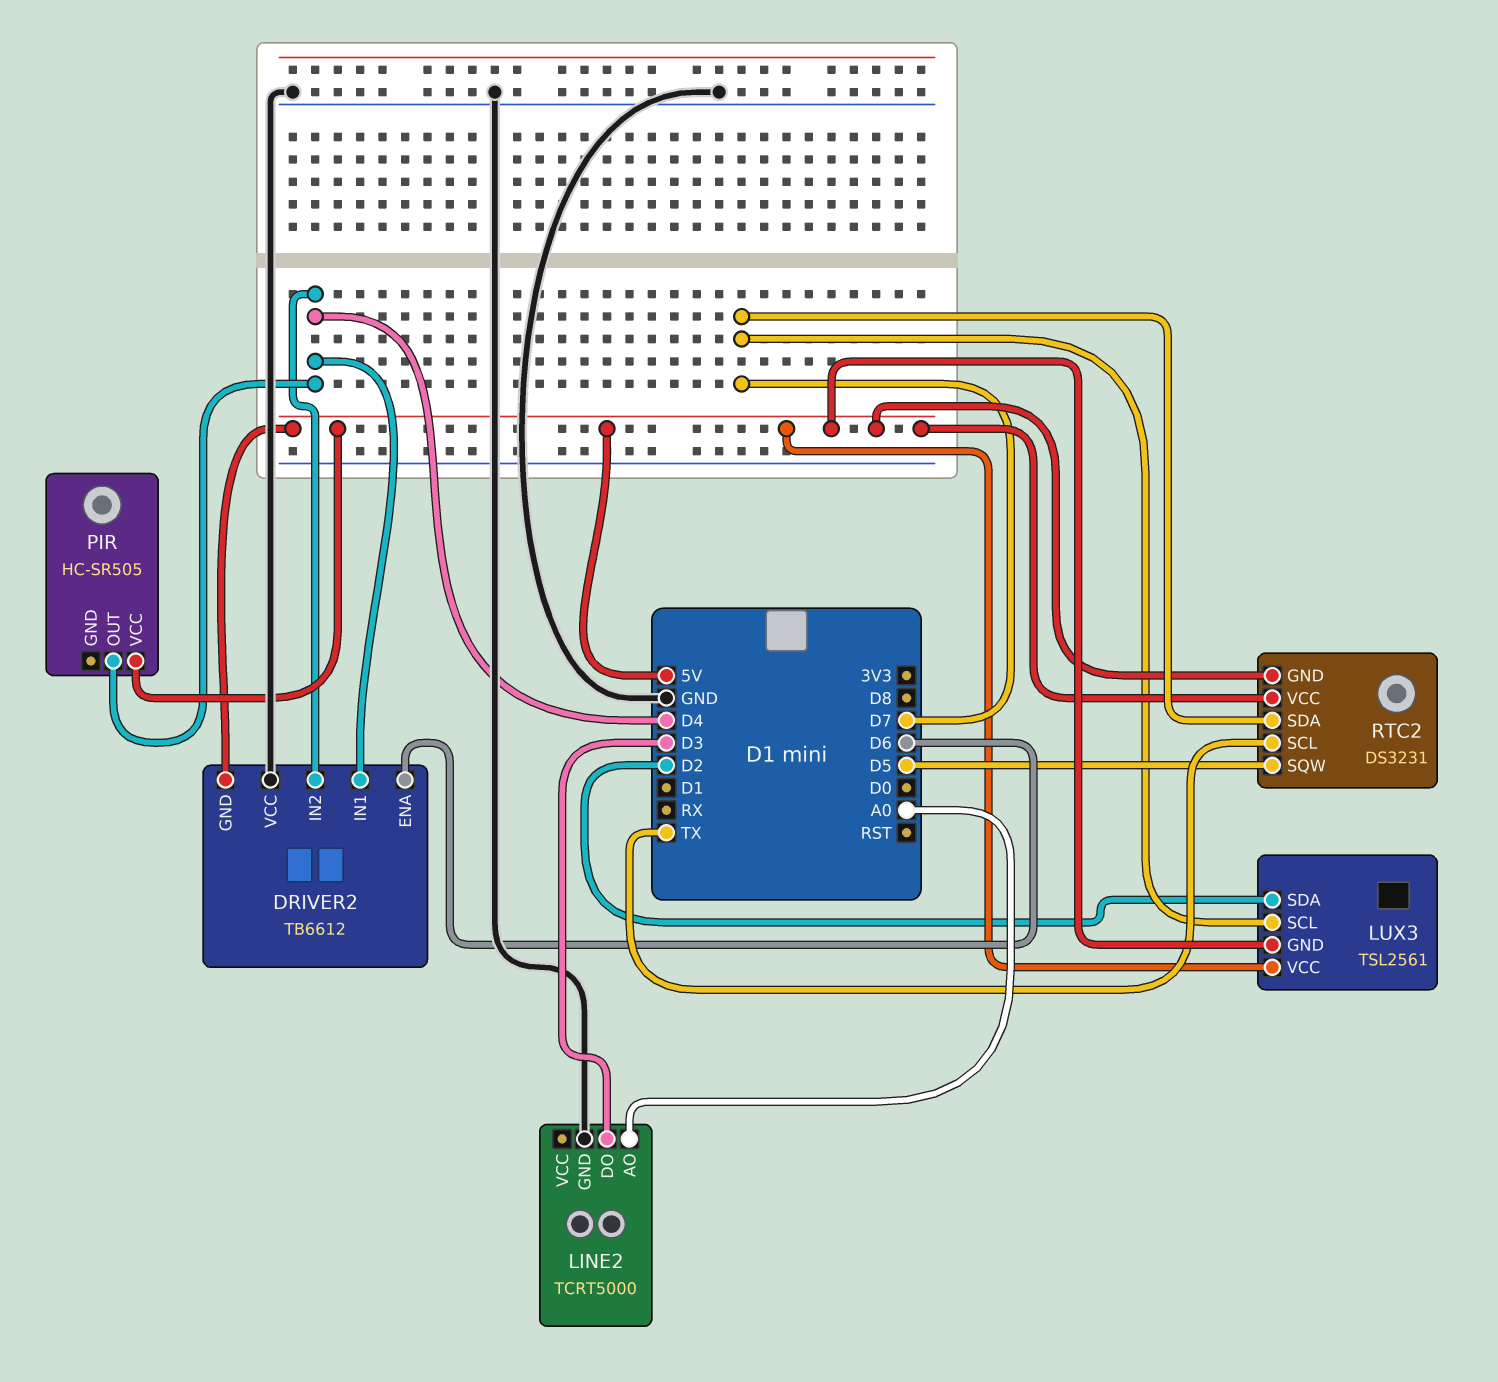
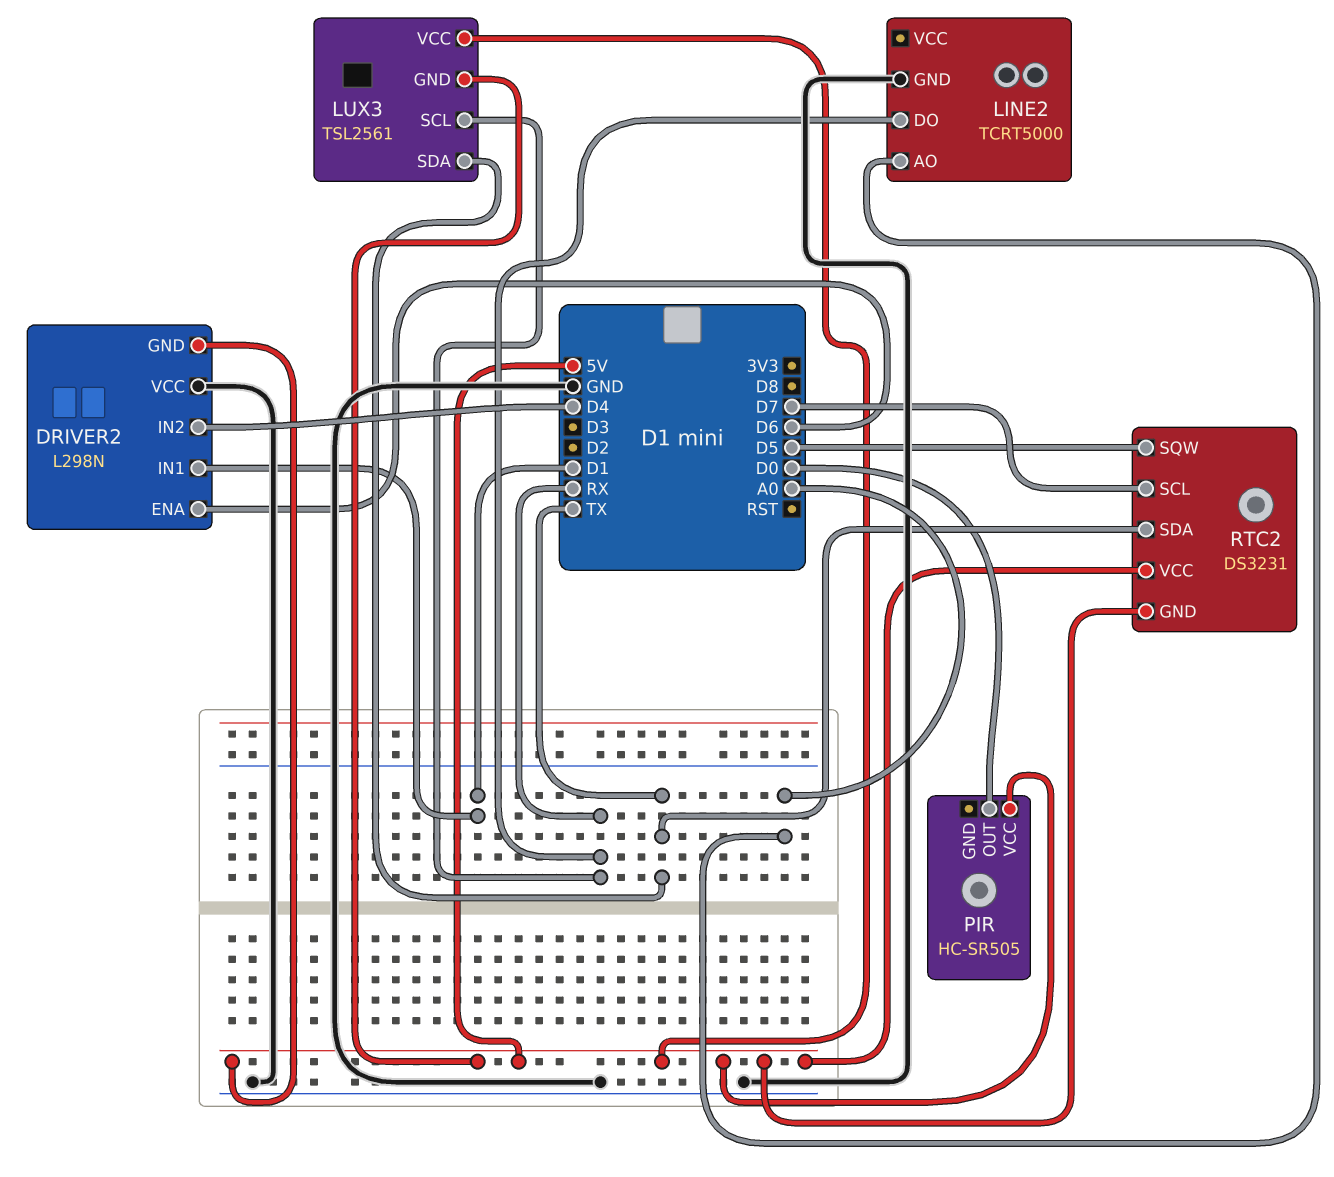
DRIVER2: TB6612 -> L298N
DRIVER2 pin IN1: D4 -> D1
LINE2 pin DO: D3 -> RX
LUX3 pin SCL: D7 -> RX
LUX3 pin SDA: D2 -> TX
PIR pin OUT: D4 -> D0
RTC2 pin SCL: TX -> D7
RTC2 pin SDA: D7 -> TX

